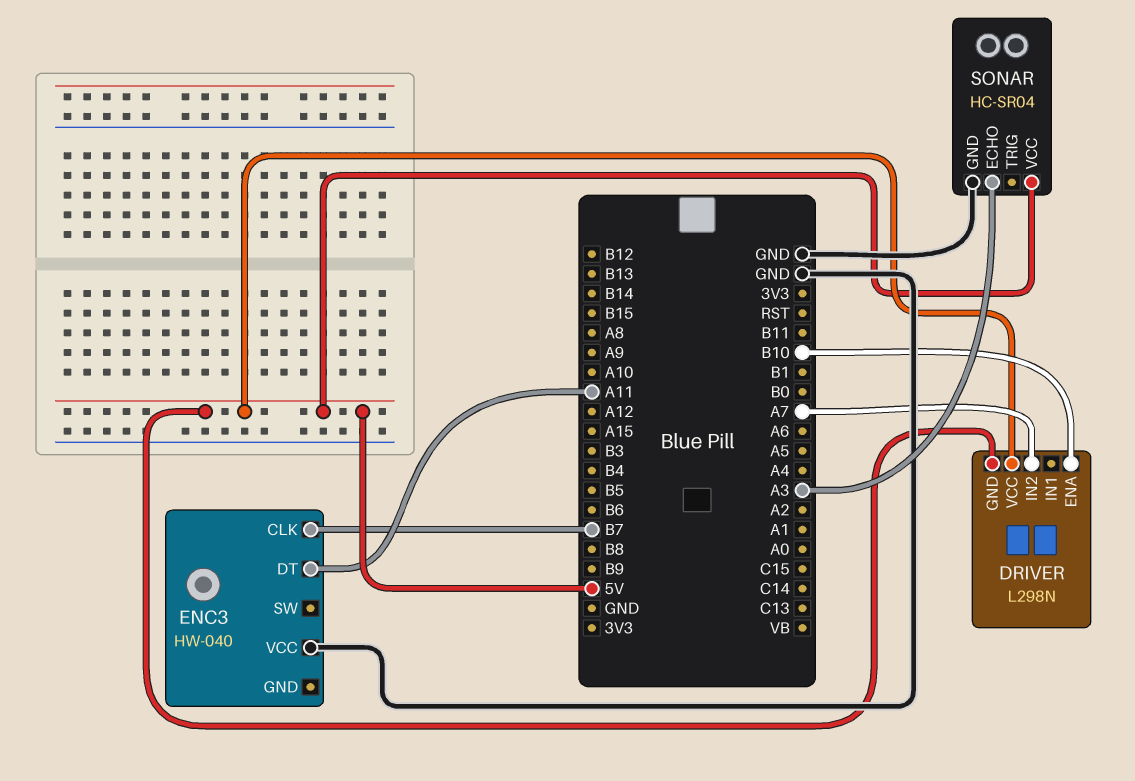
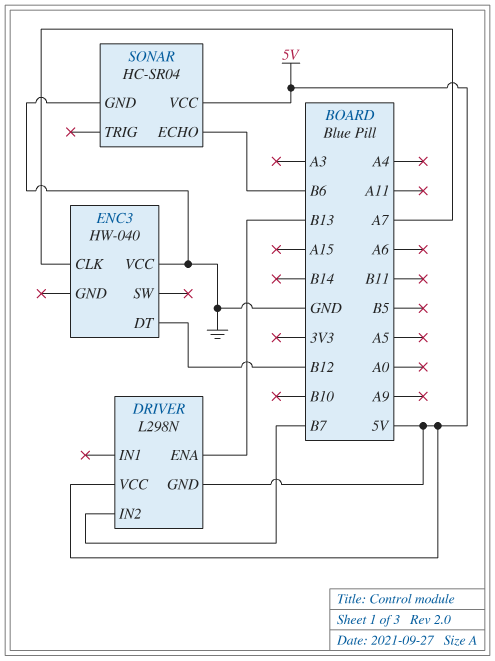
DRIVER pin ENA: B10 -> B13
DRIVER pin IN2: A7 -> B7
ENC3 pin CLK: B7 -> A7
ENC3 pin DT: A11 -> B12
SONAR pin ECHO: A3 -> B6

